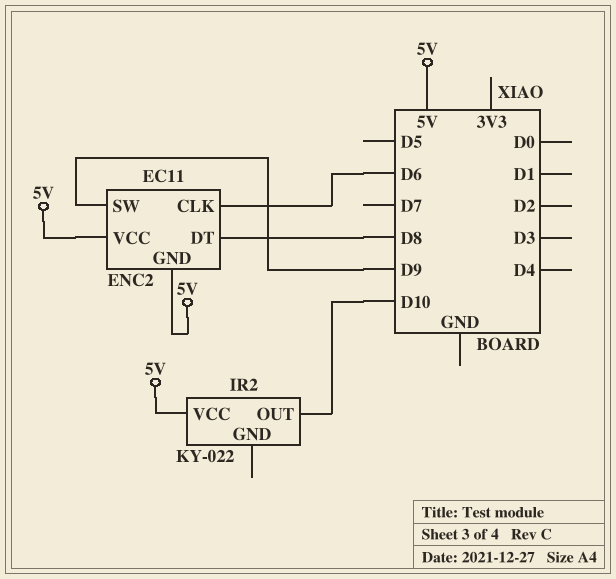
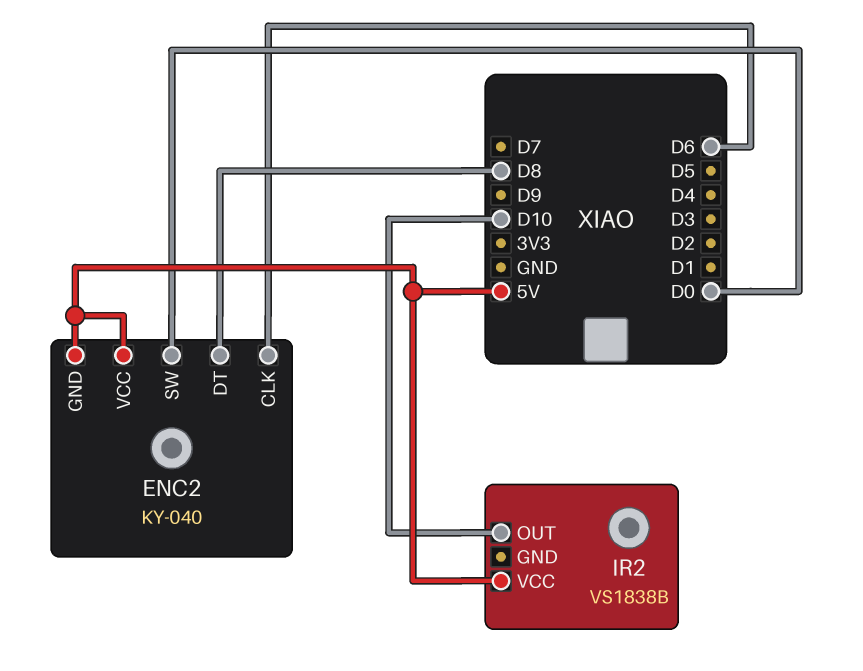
ENC2: EC11 -> KY-040
ENC2 pin SW: D9 -> D0
IR2: KY-022 -> VS1838B

